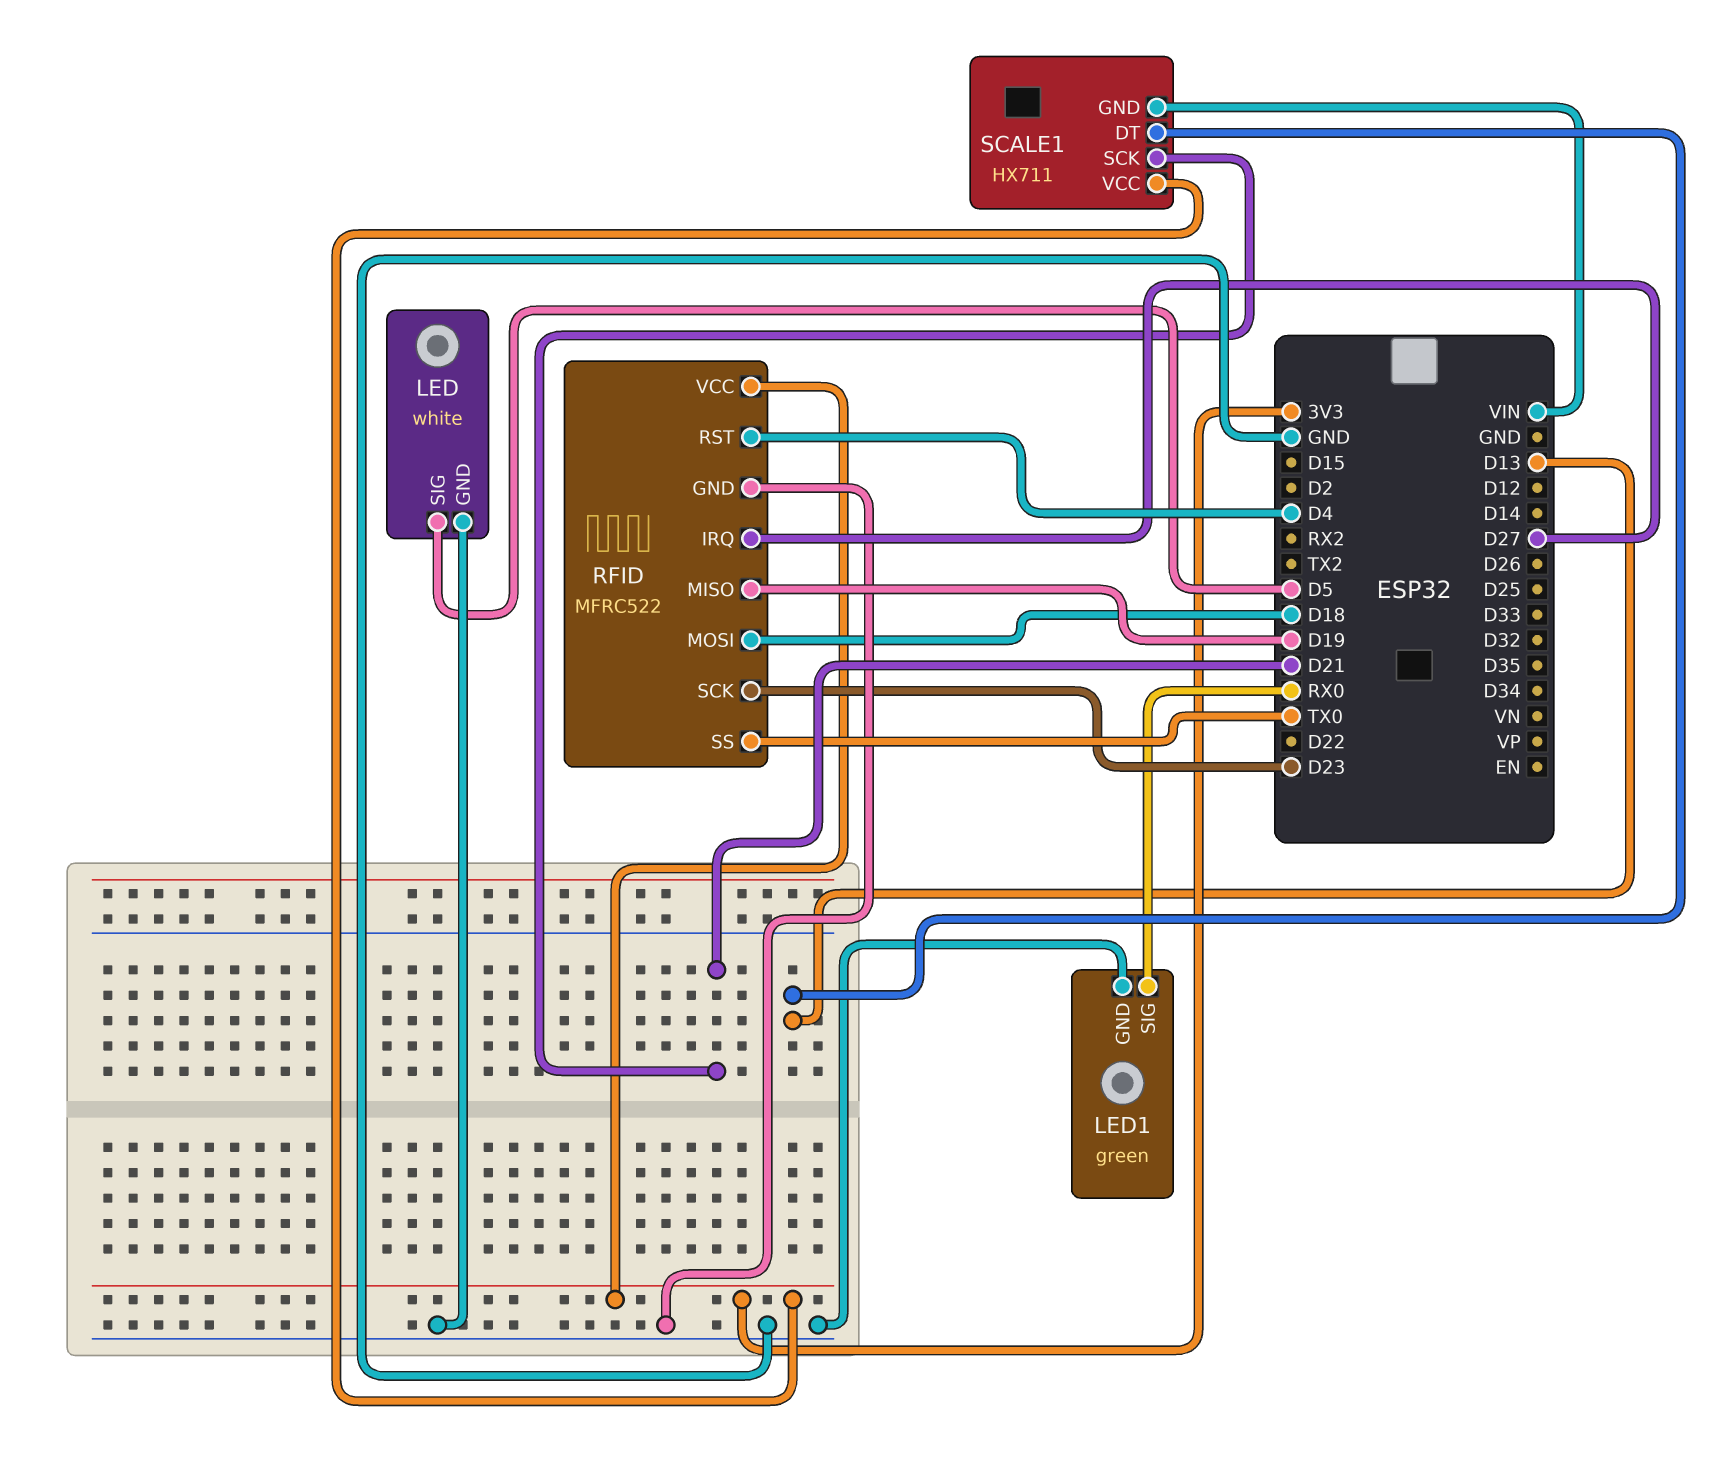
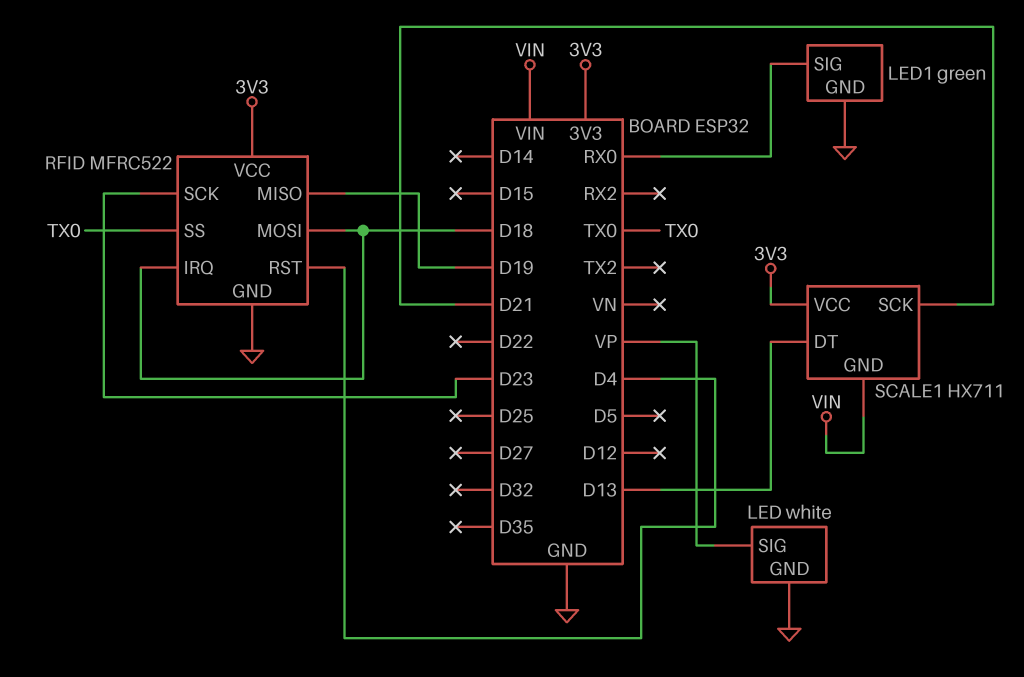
LED pin SIG: D5 -> VP
RFID pin IRQ: D27 -> D18

